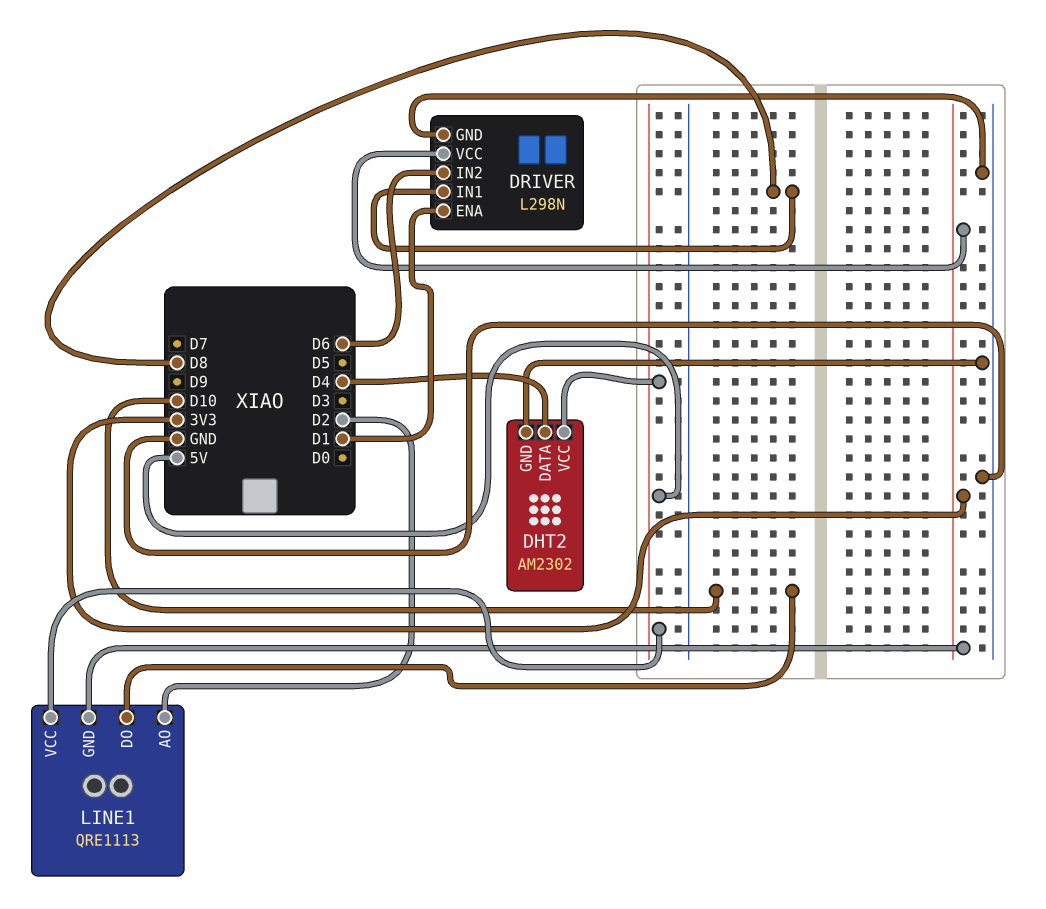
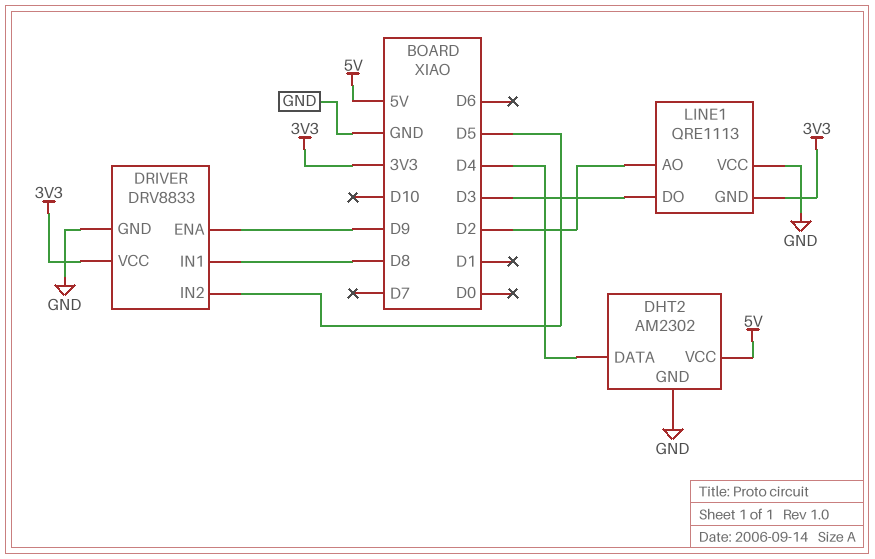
DRIVER: L298N -> DRV8833
DRIVER pin ENA: D1 -> D9
DRIVER pin IN2: D6 -> D5
LINE1 pin DO: D10 -> D3
LINE1 pin VCC: 5V -> GND

